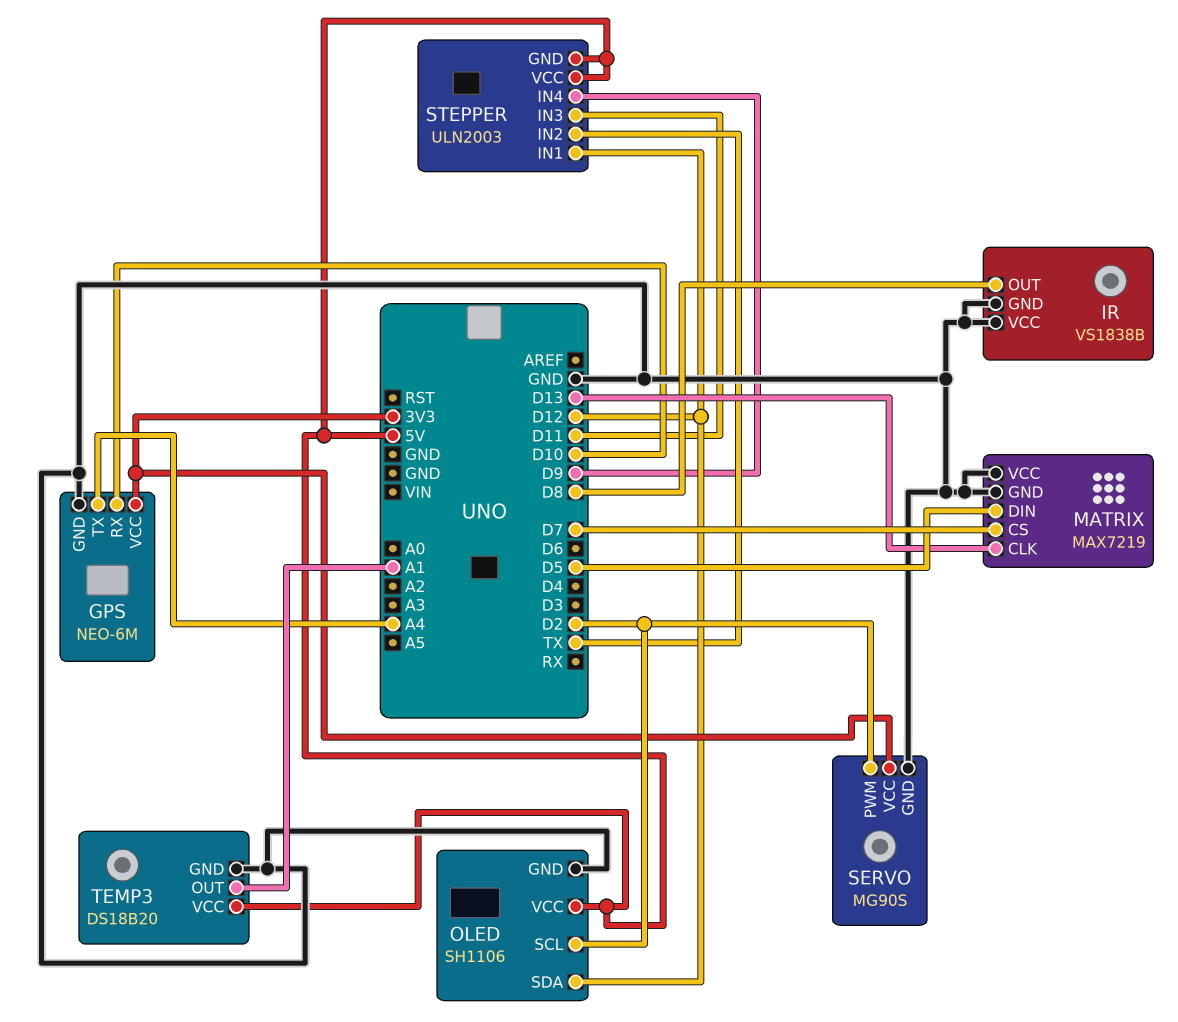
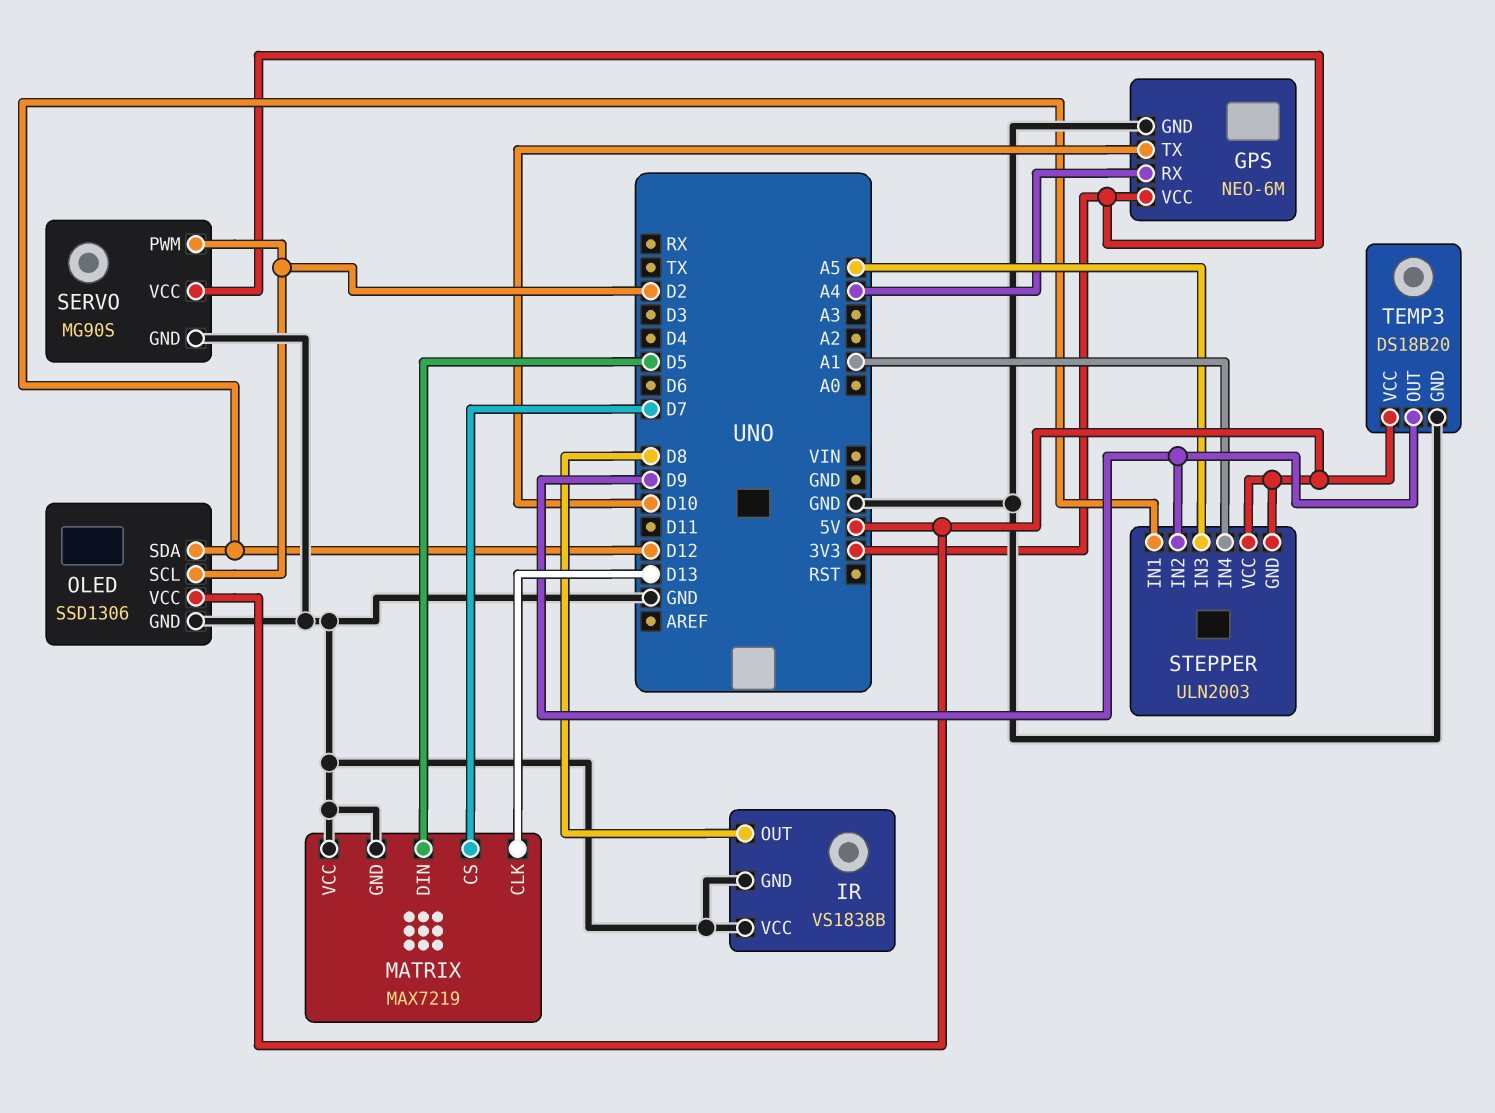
GPS pin RX: D10 -> A4
GPS pin TX: A4 -> D10
OLED: SH1106 -> SSD1306
STEPPER pin IN2: TX -> D9
STEPPER pin IN3: D11 -> A5
STEPPER pin IN4: D9 -> A1
TEMP3 pin OUT: A1 -> D9

